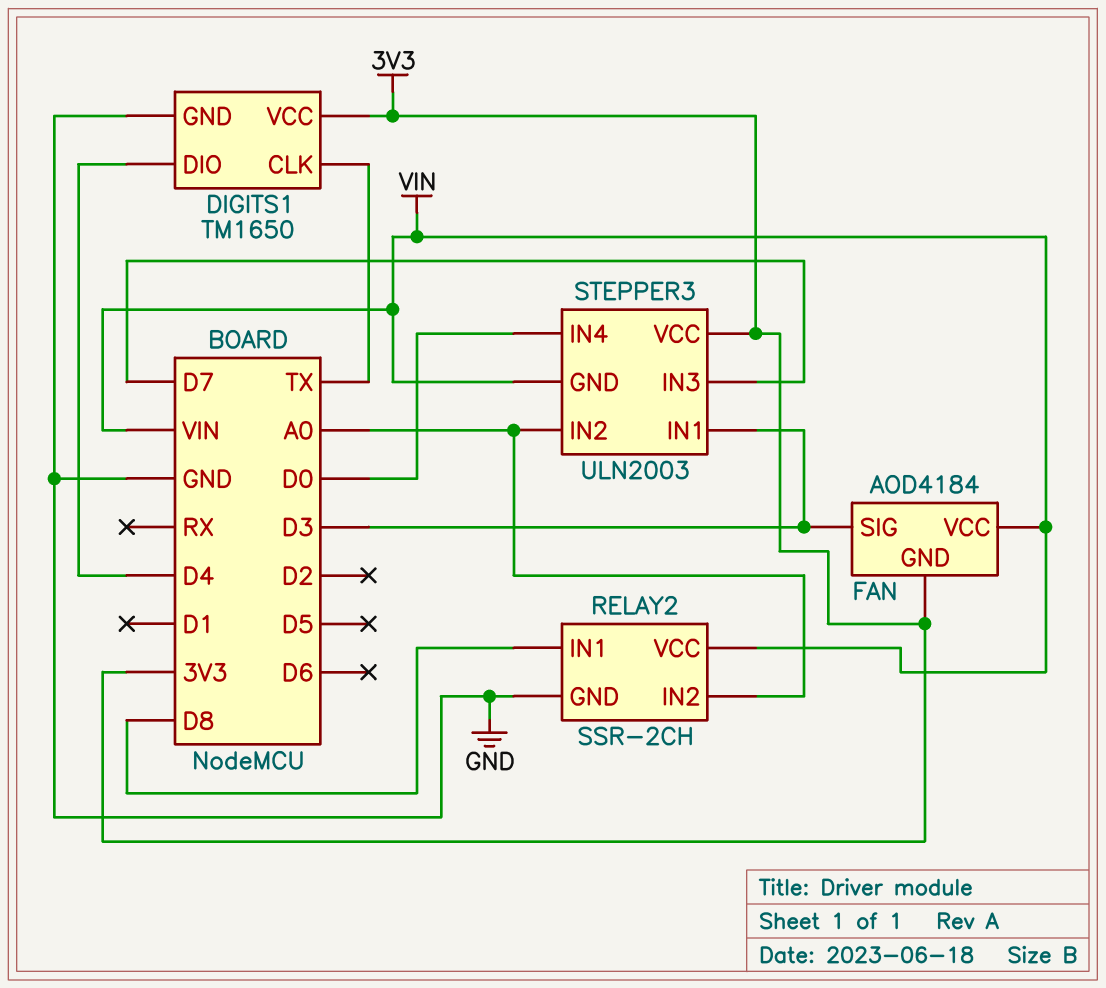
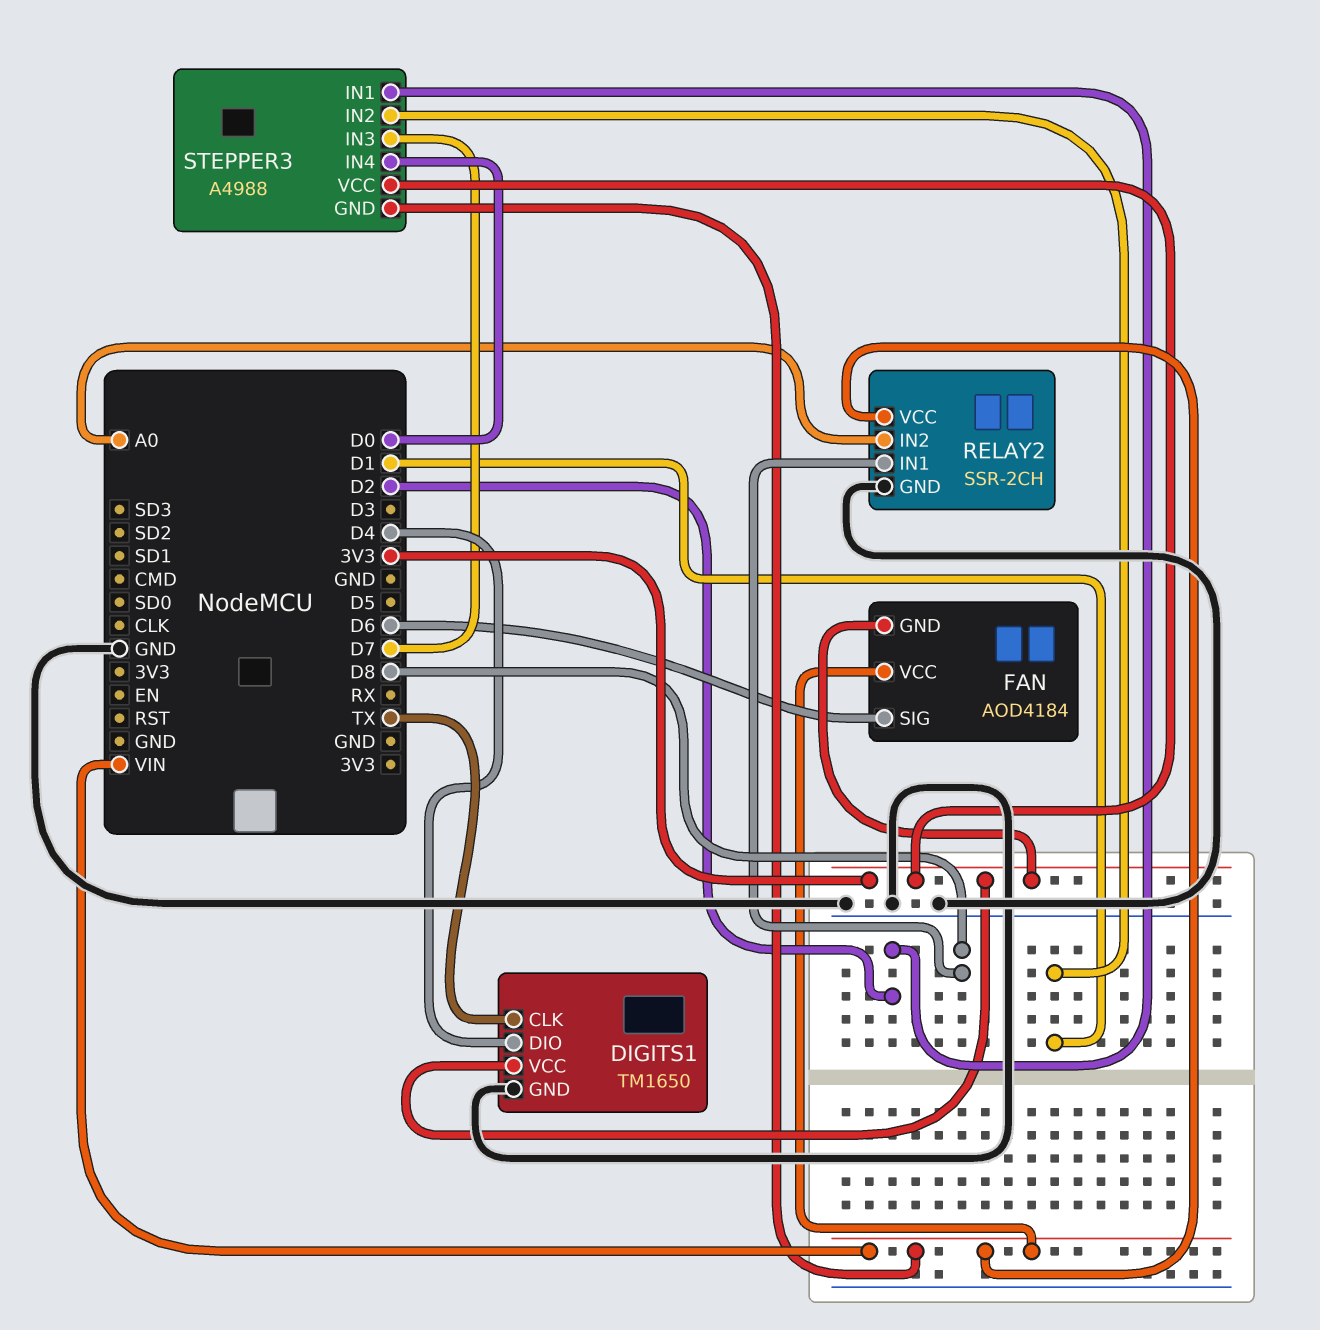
FAN pin SIG: D3 -> D6
STEPPER3: ULN2003 -> A4988
STEPPER3 pin IN1: D3 -> D2
STEPPER3 pin IN2: A0 -> D1

